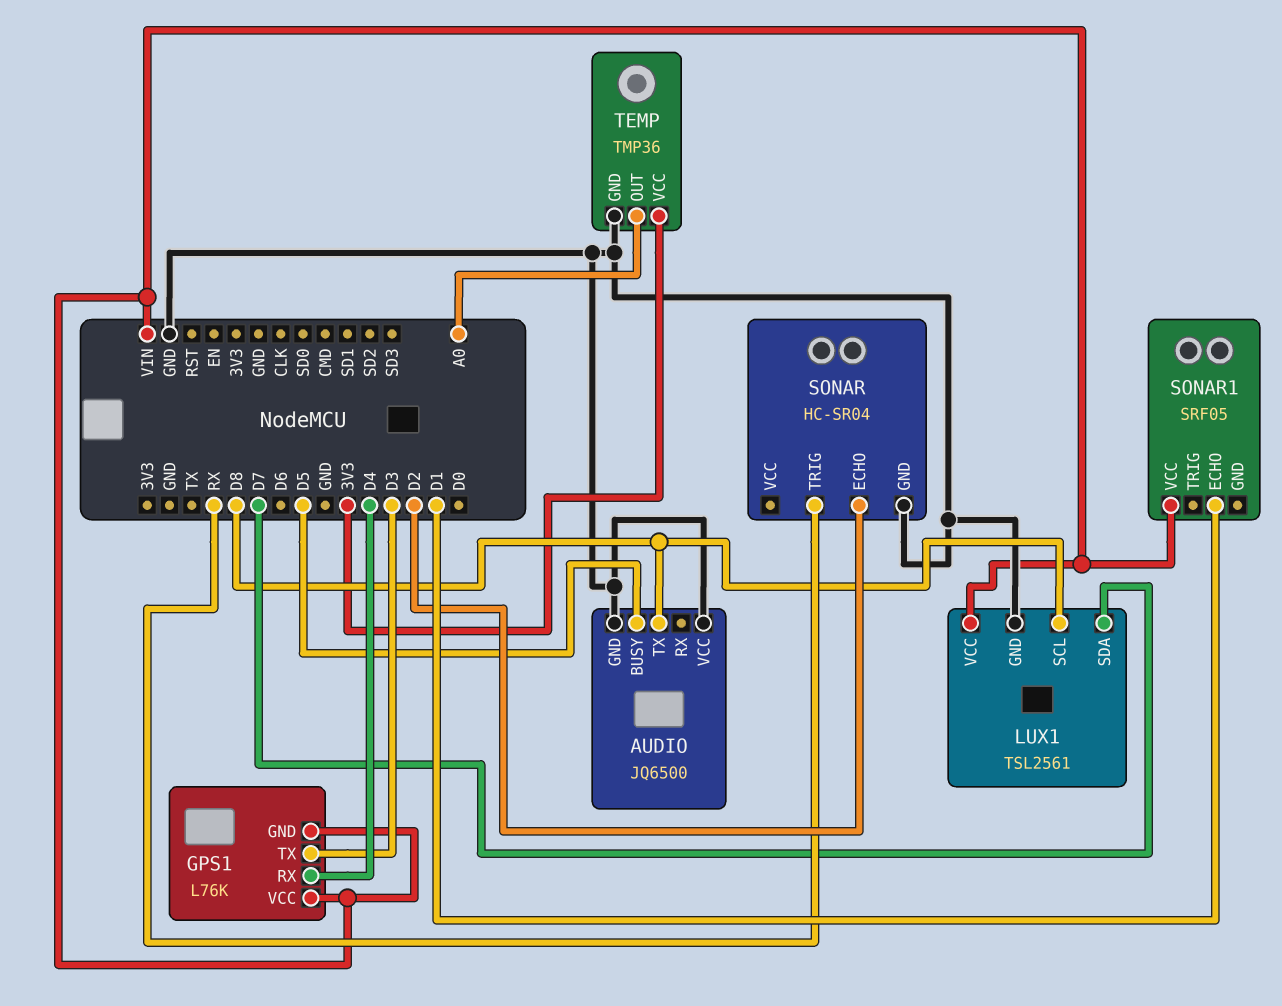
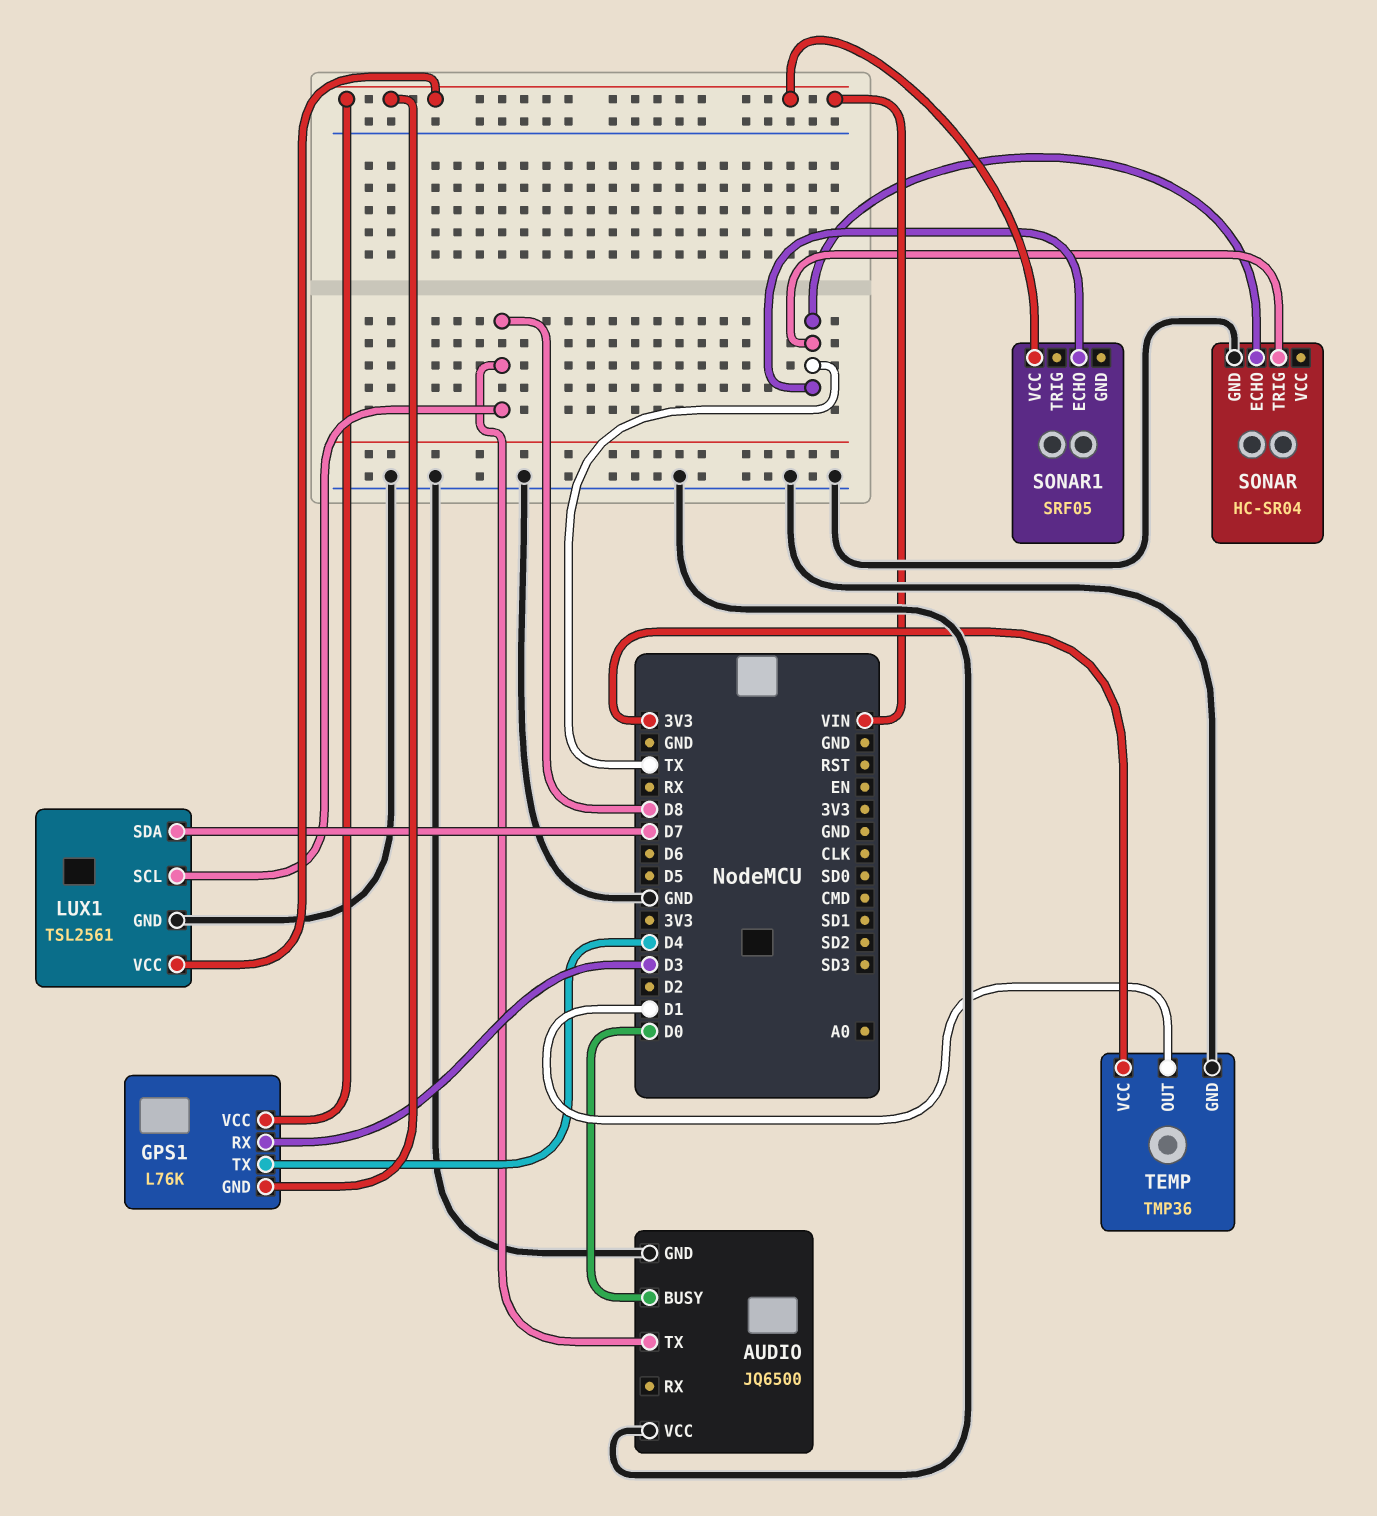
AUDIO pin BUSY: D5 -> D0
GPS1 pin RX: D4 -> D3
GPS1 pin TX: D3 -> D4
SONAR pin ECHO: D2 -> TX
SONAR pin TRIG: RX -> TX
SONAR1 pin ECHO: D1 -> TX
TEMP pin OUT: A0 -> D1

